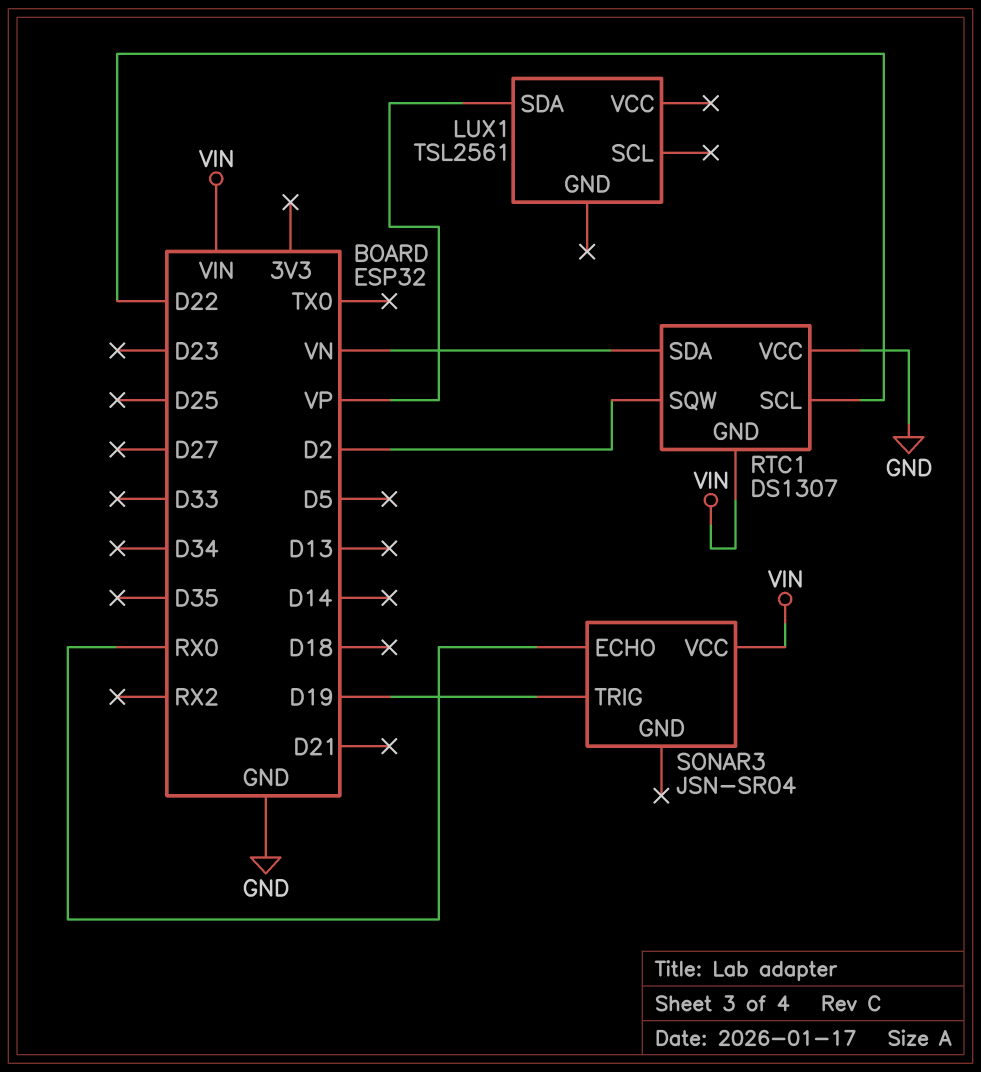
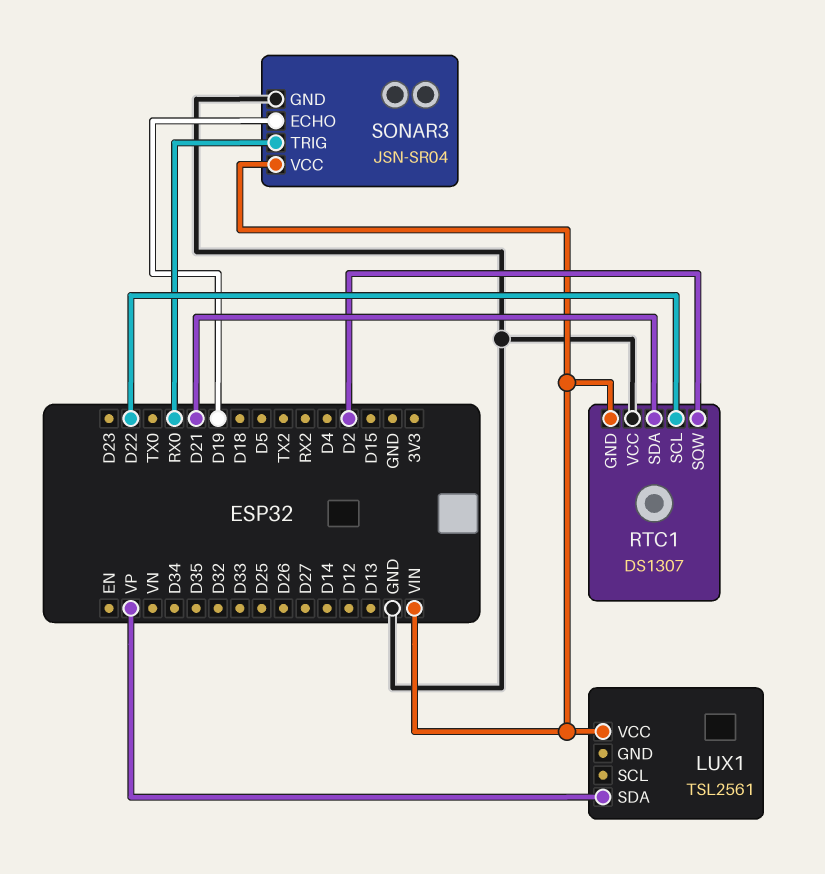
LUX1 pin VCC: none -> VIN
RTC1 pin SDA: VN -> D21
SONAR3 pin ECHO: RX0 -> D19
SONAR3 pin GND: none -> GND
SONAR3 pin TRIG: D19 -> RX0

